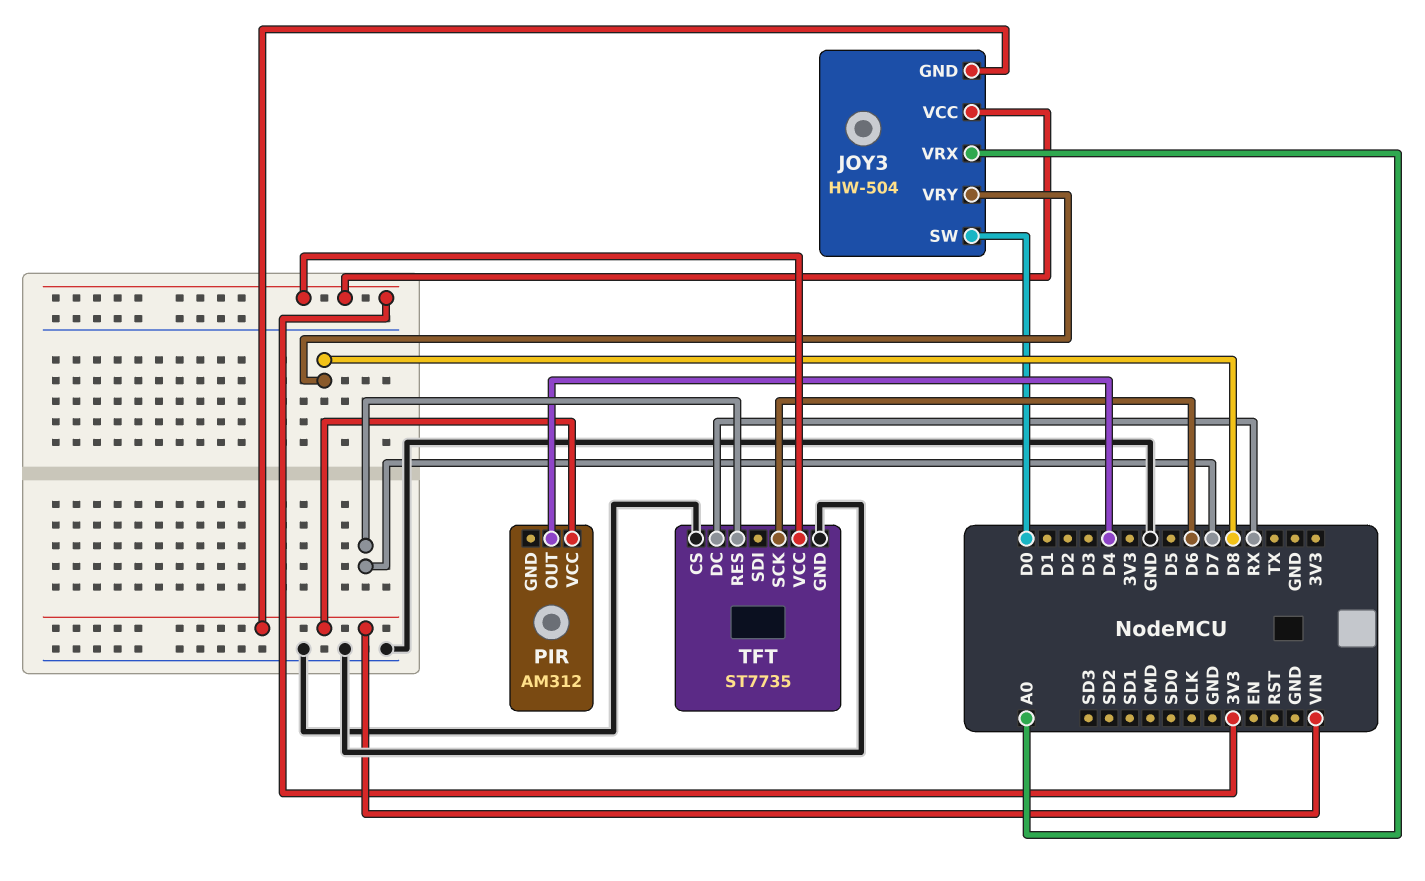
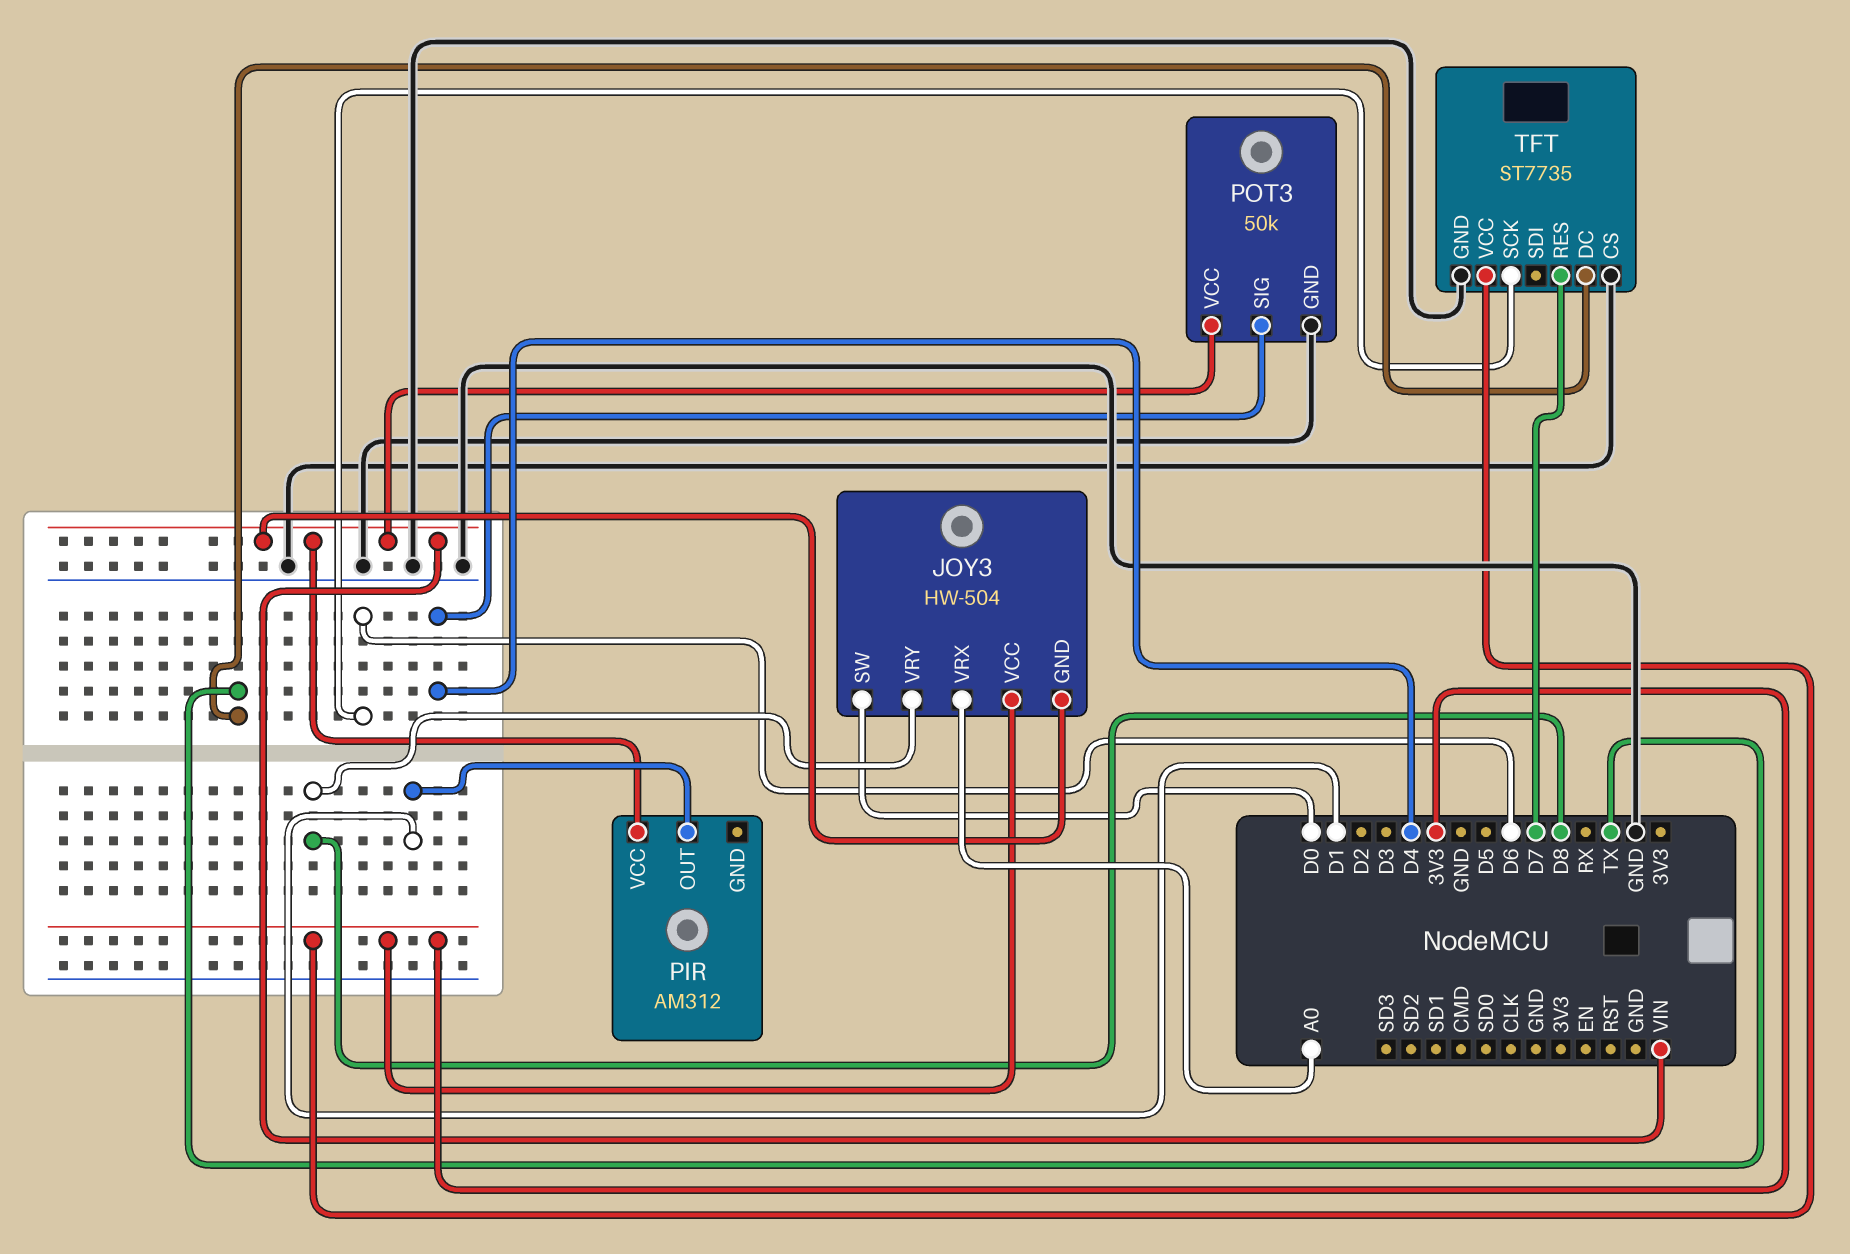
PIR pin OUT: D4 -> D1
POT3: none -> 50k
POT3 pin GND: none -> GND
POT3 pin SIG: none -> D4
POT3 pin VCC: none -> VIN
TFT pin DC: RX -> TX

